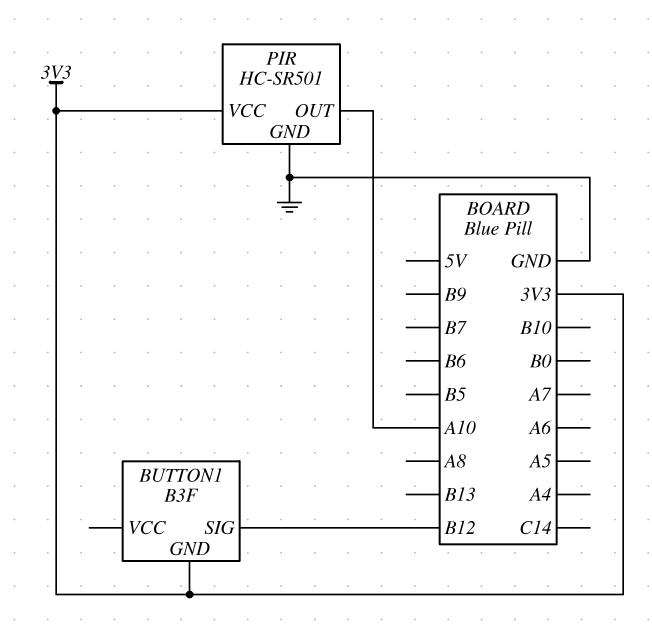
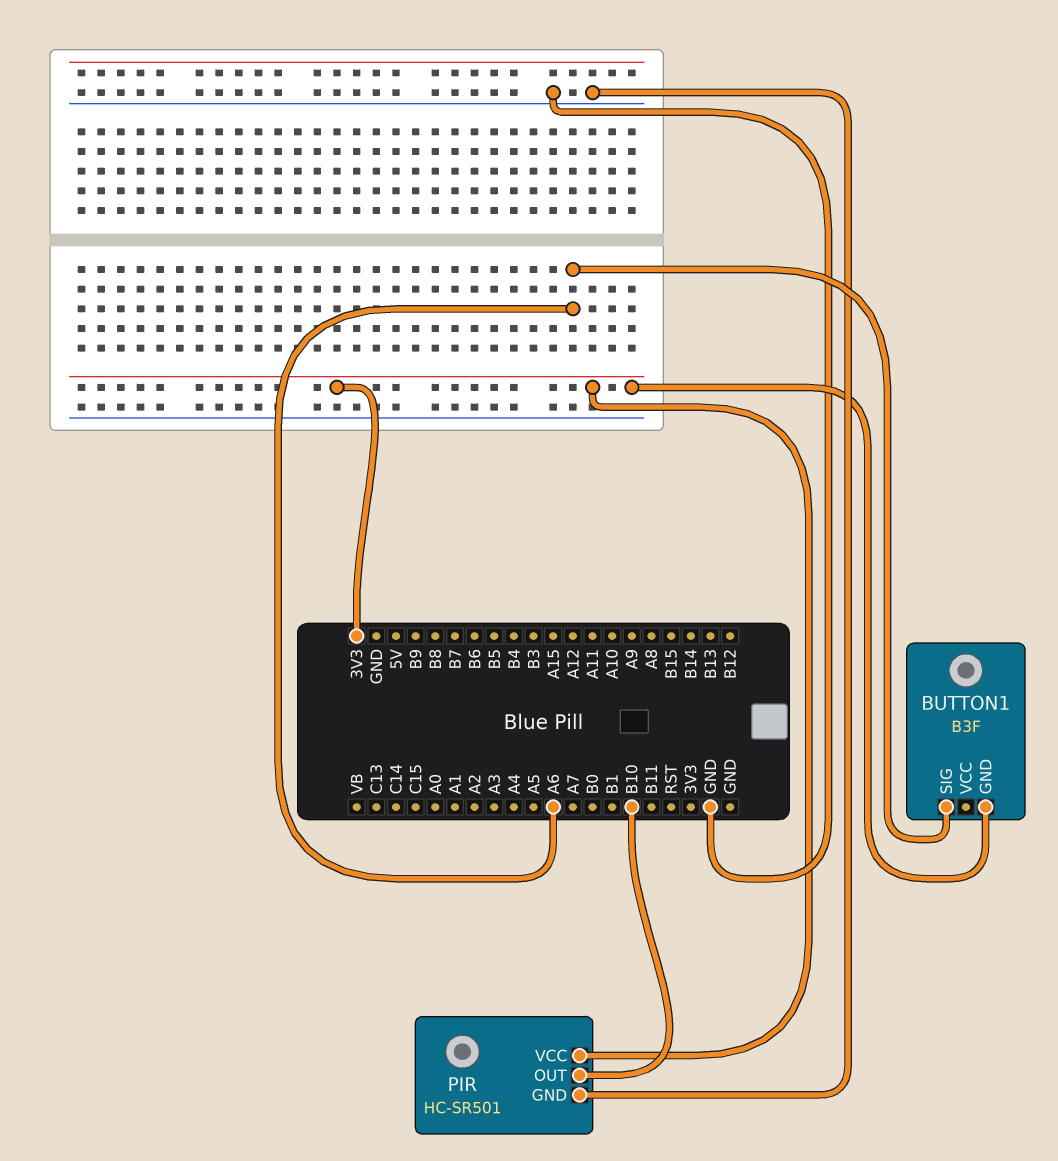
BUTTON1 pin SIG: B12 -> A6
PIR pin OUT: A10 -> B10

